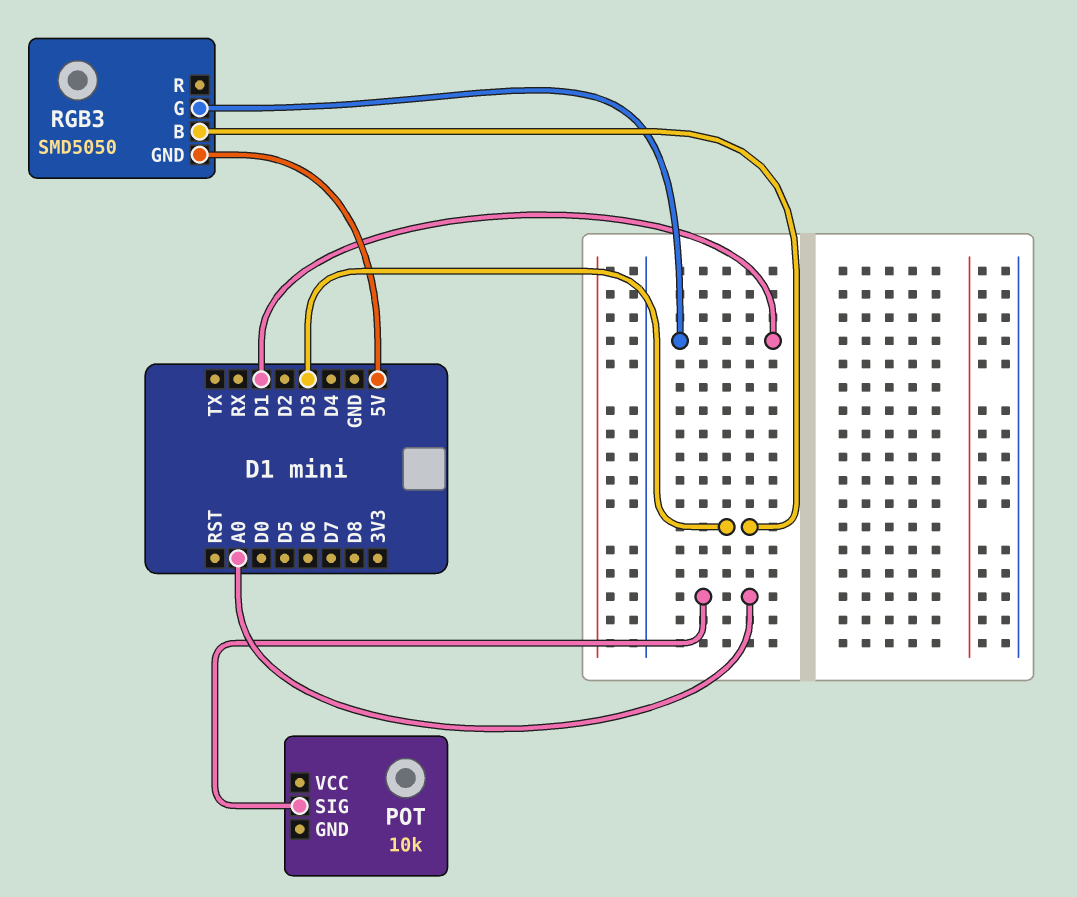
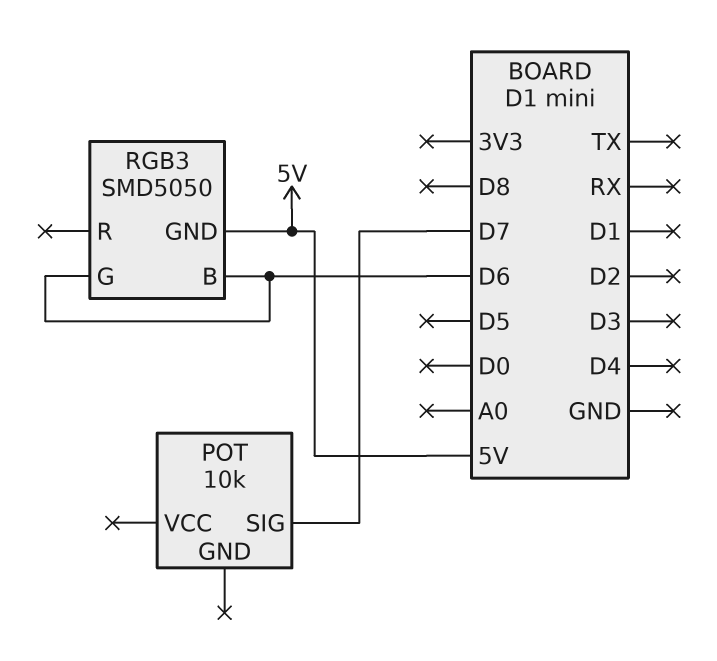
POT pin SIG: A0 -> D7
RGB3 pin B: D3 -> D6
RGB3 pin G: D1 -> D6

